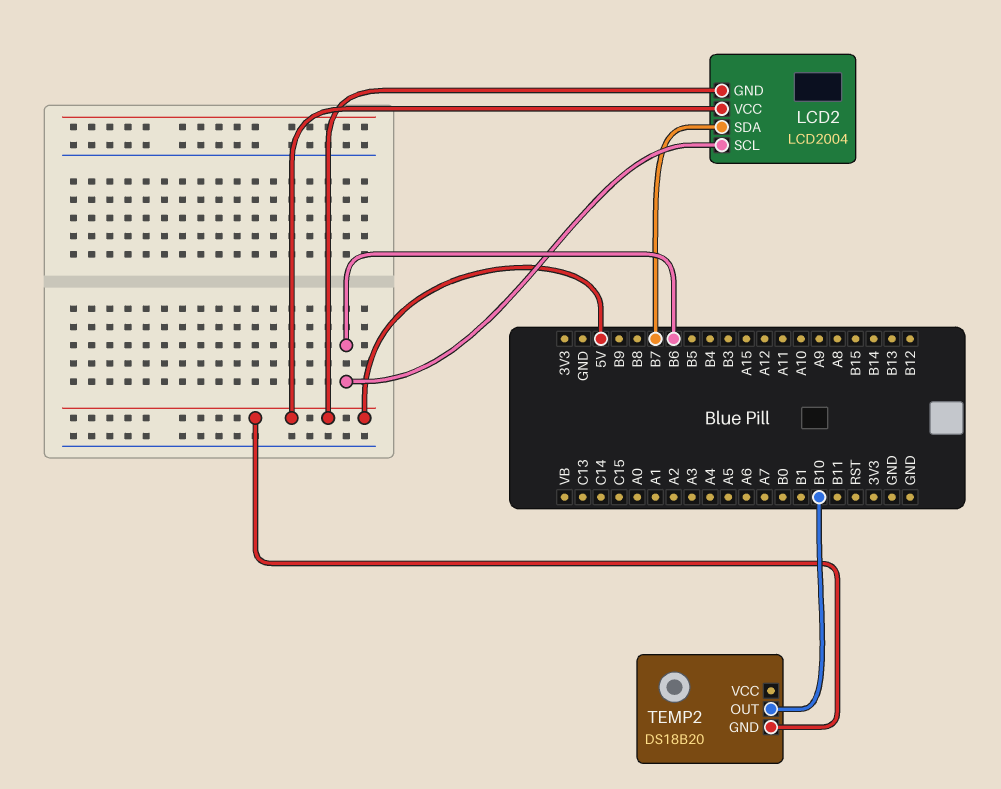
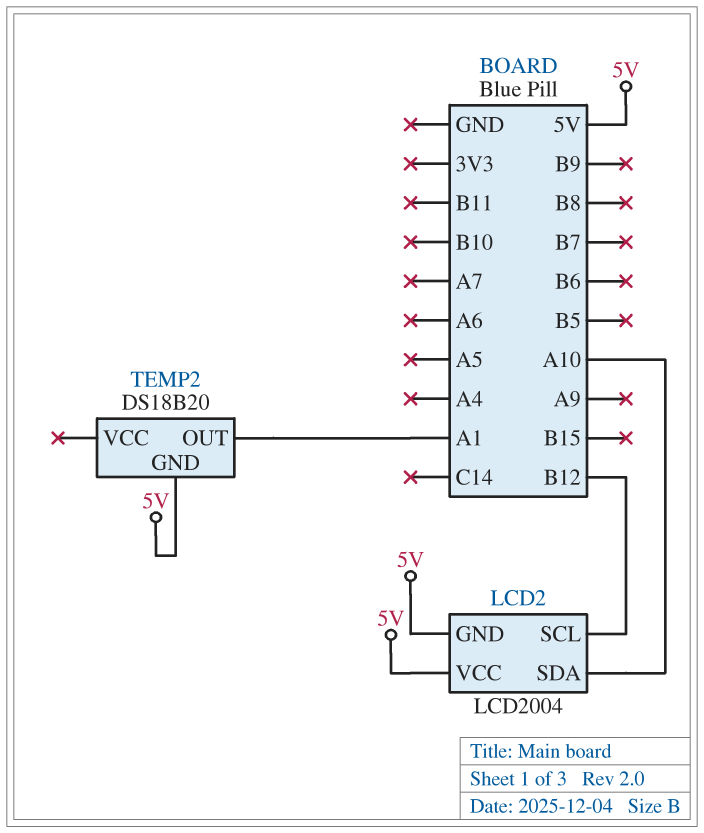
LCD2 pin SCL: B6 -> B12
LCD2 pin SDA: B7 -> A10
TEMP2 pin OUT: B10 -> A1

